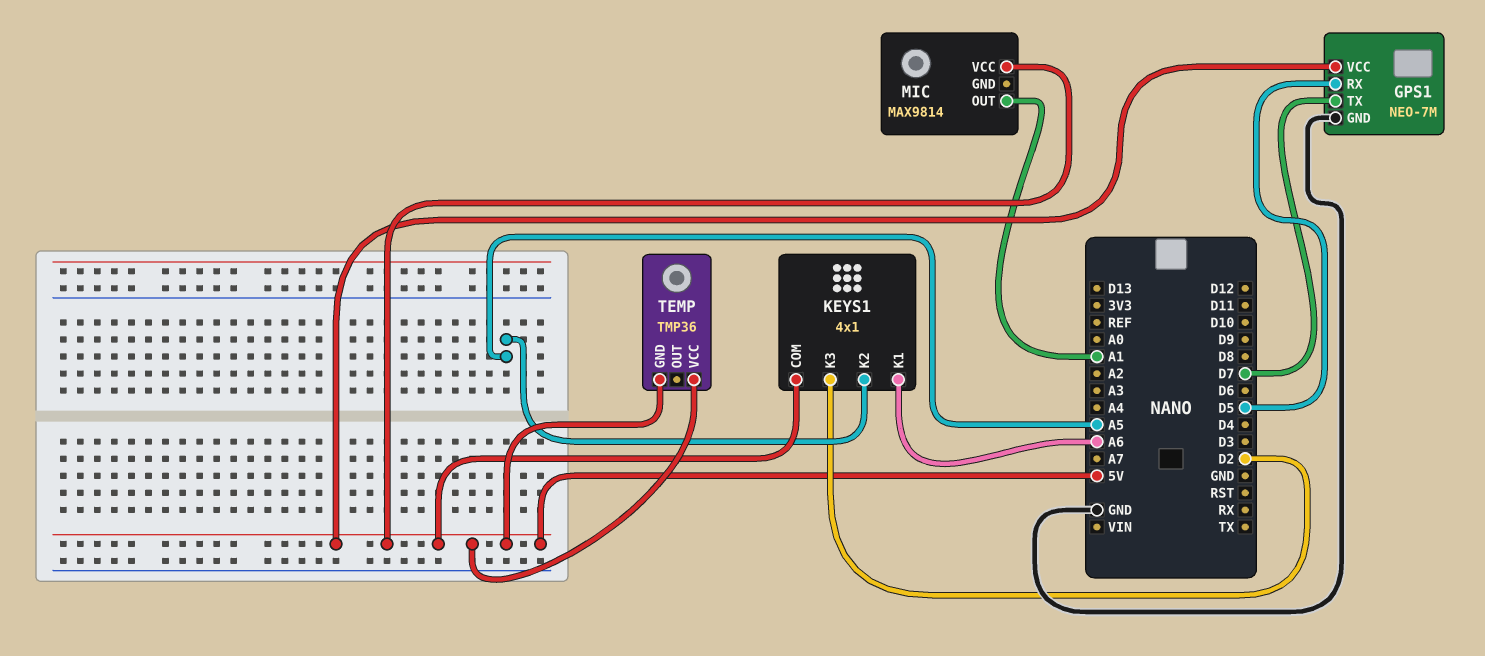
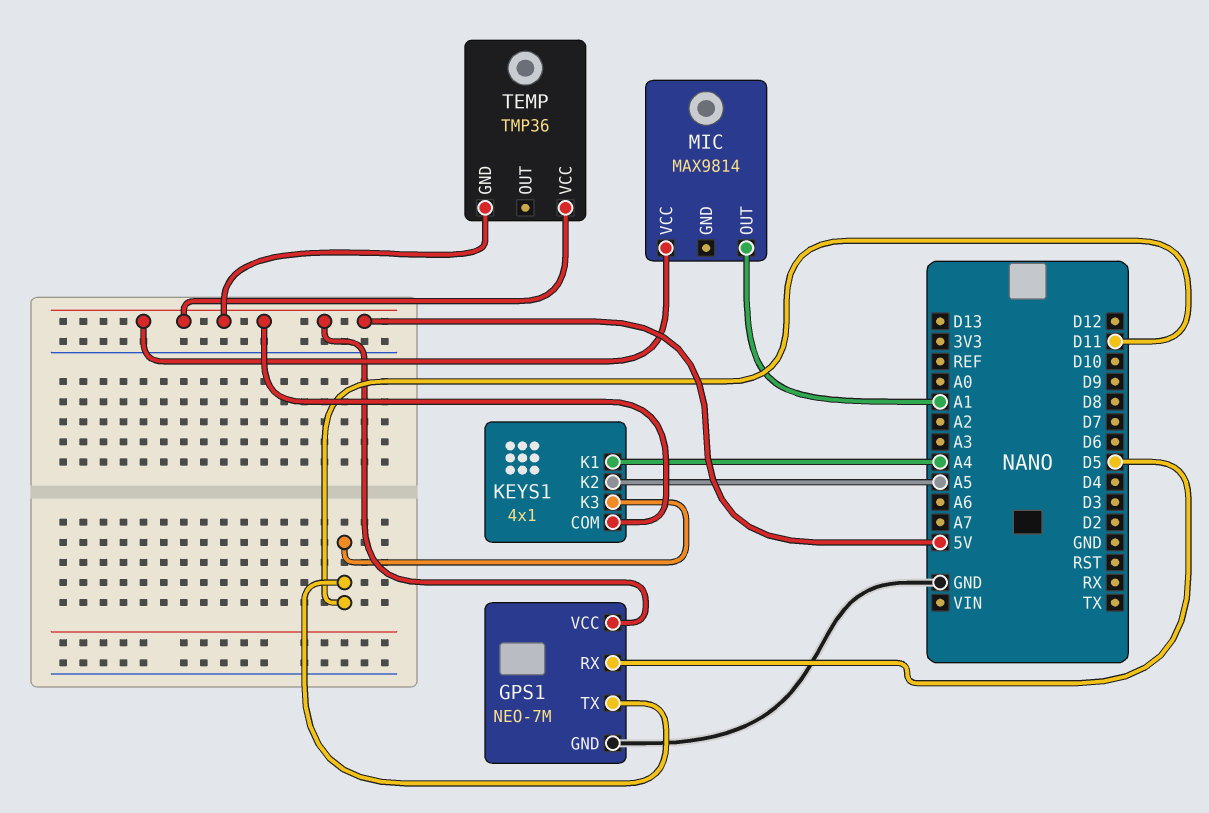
GPS1 pin TX: D7 -> D11
KEYS1 pin K1: A6 -> A4
KEYS1 pin K3: D2 -> D11

